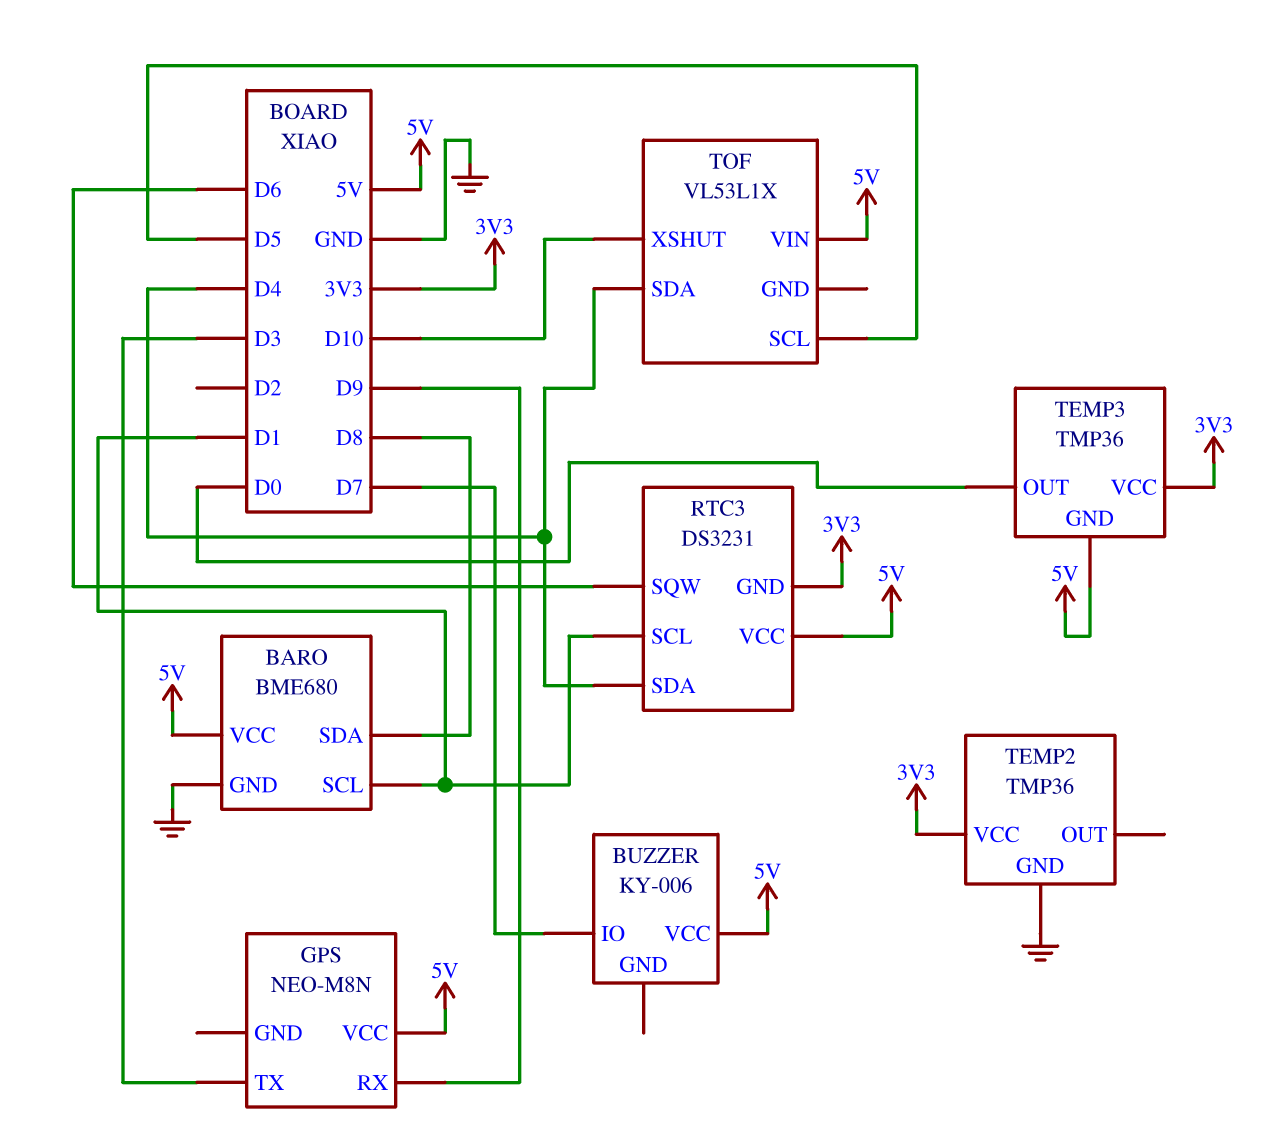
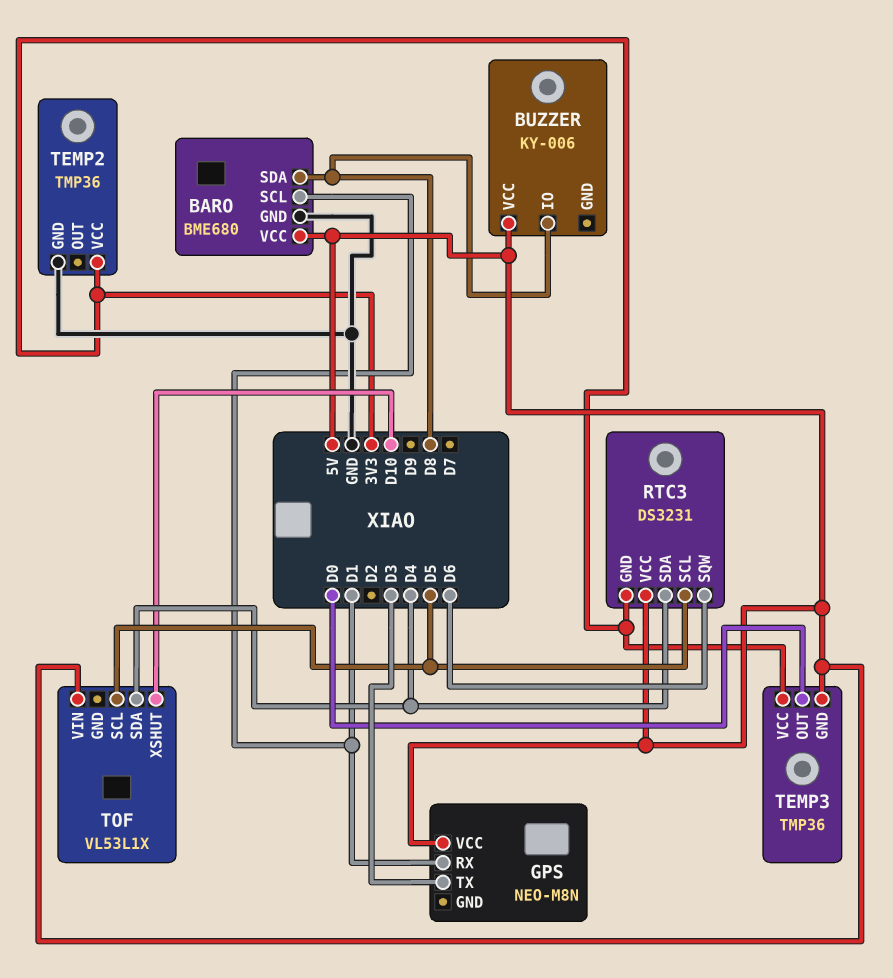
BUZZER pin IO: D7 -> D8
GPS pin RX: D9 -> D1
RTC3 pin SCL: D1 -> D5

